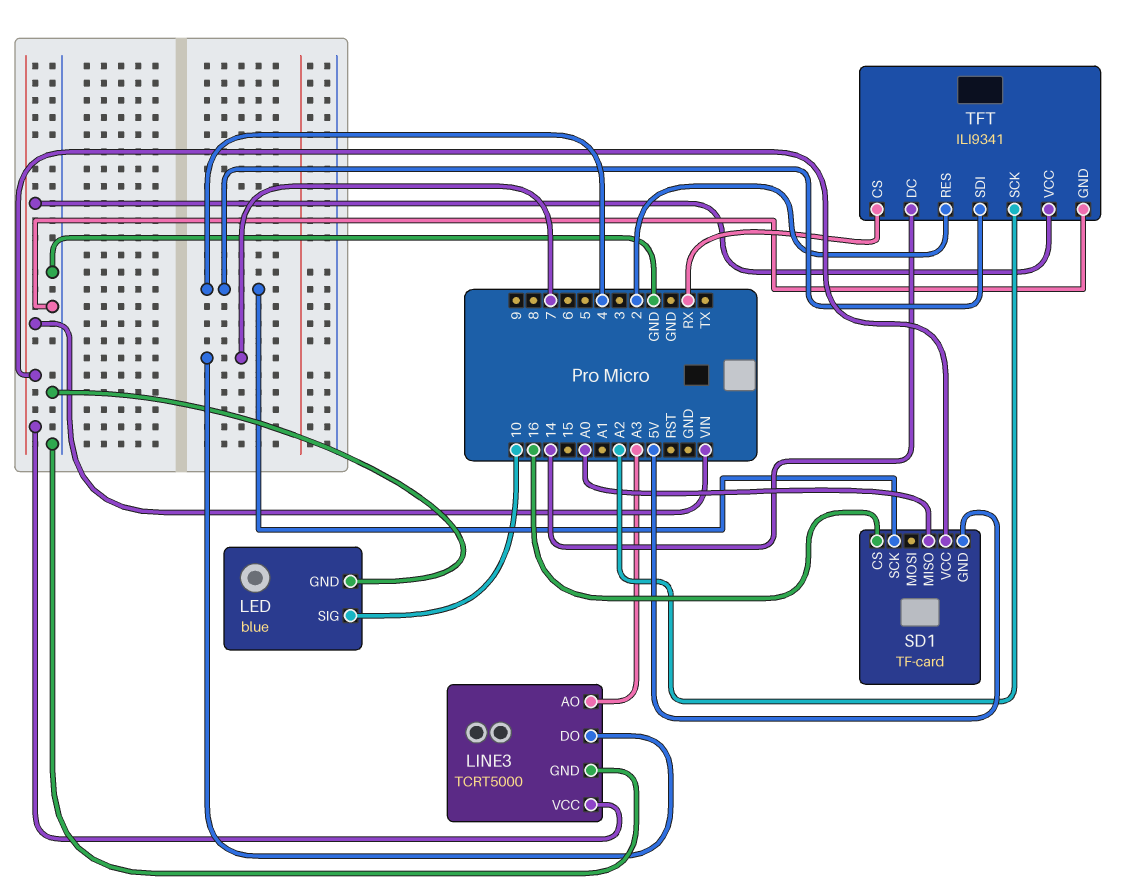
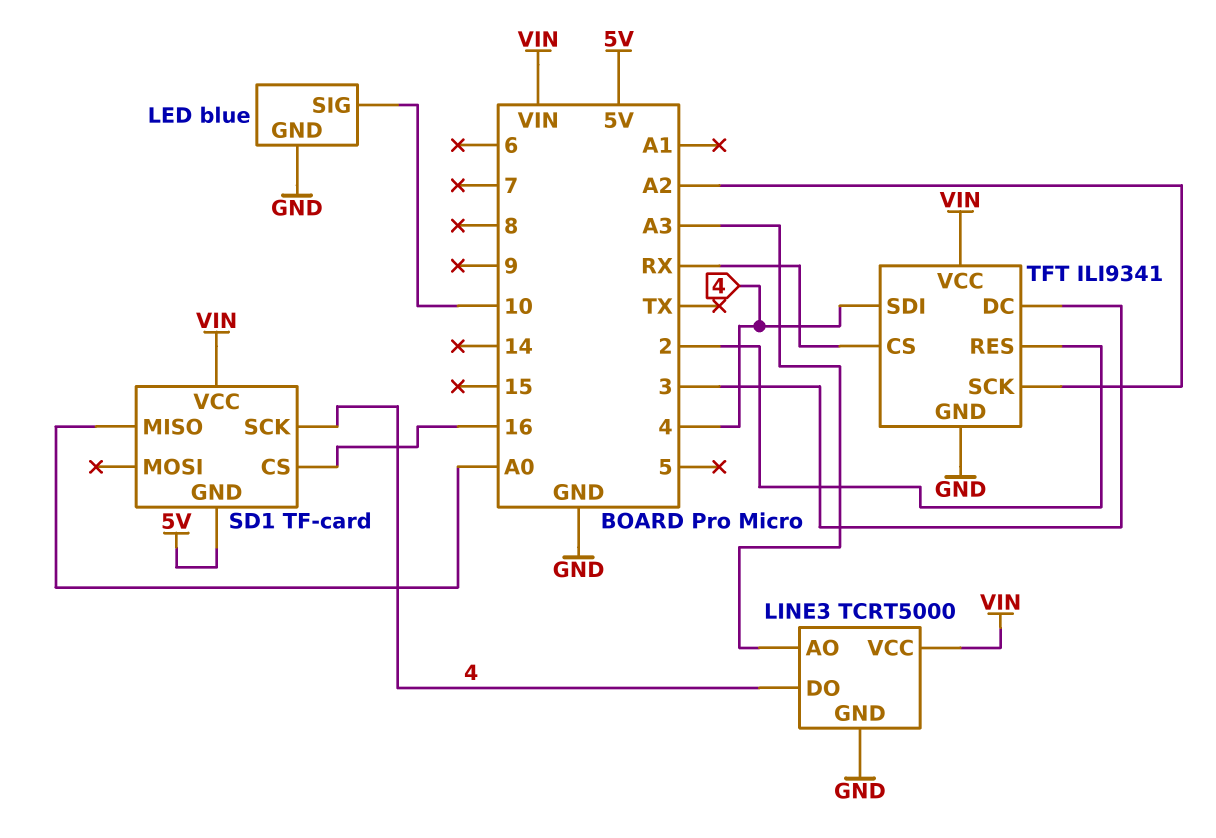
LINE3 pin DO: 7 -> 4
TFT pin DC: 14 -> 3

